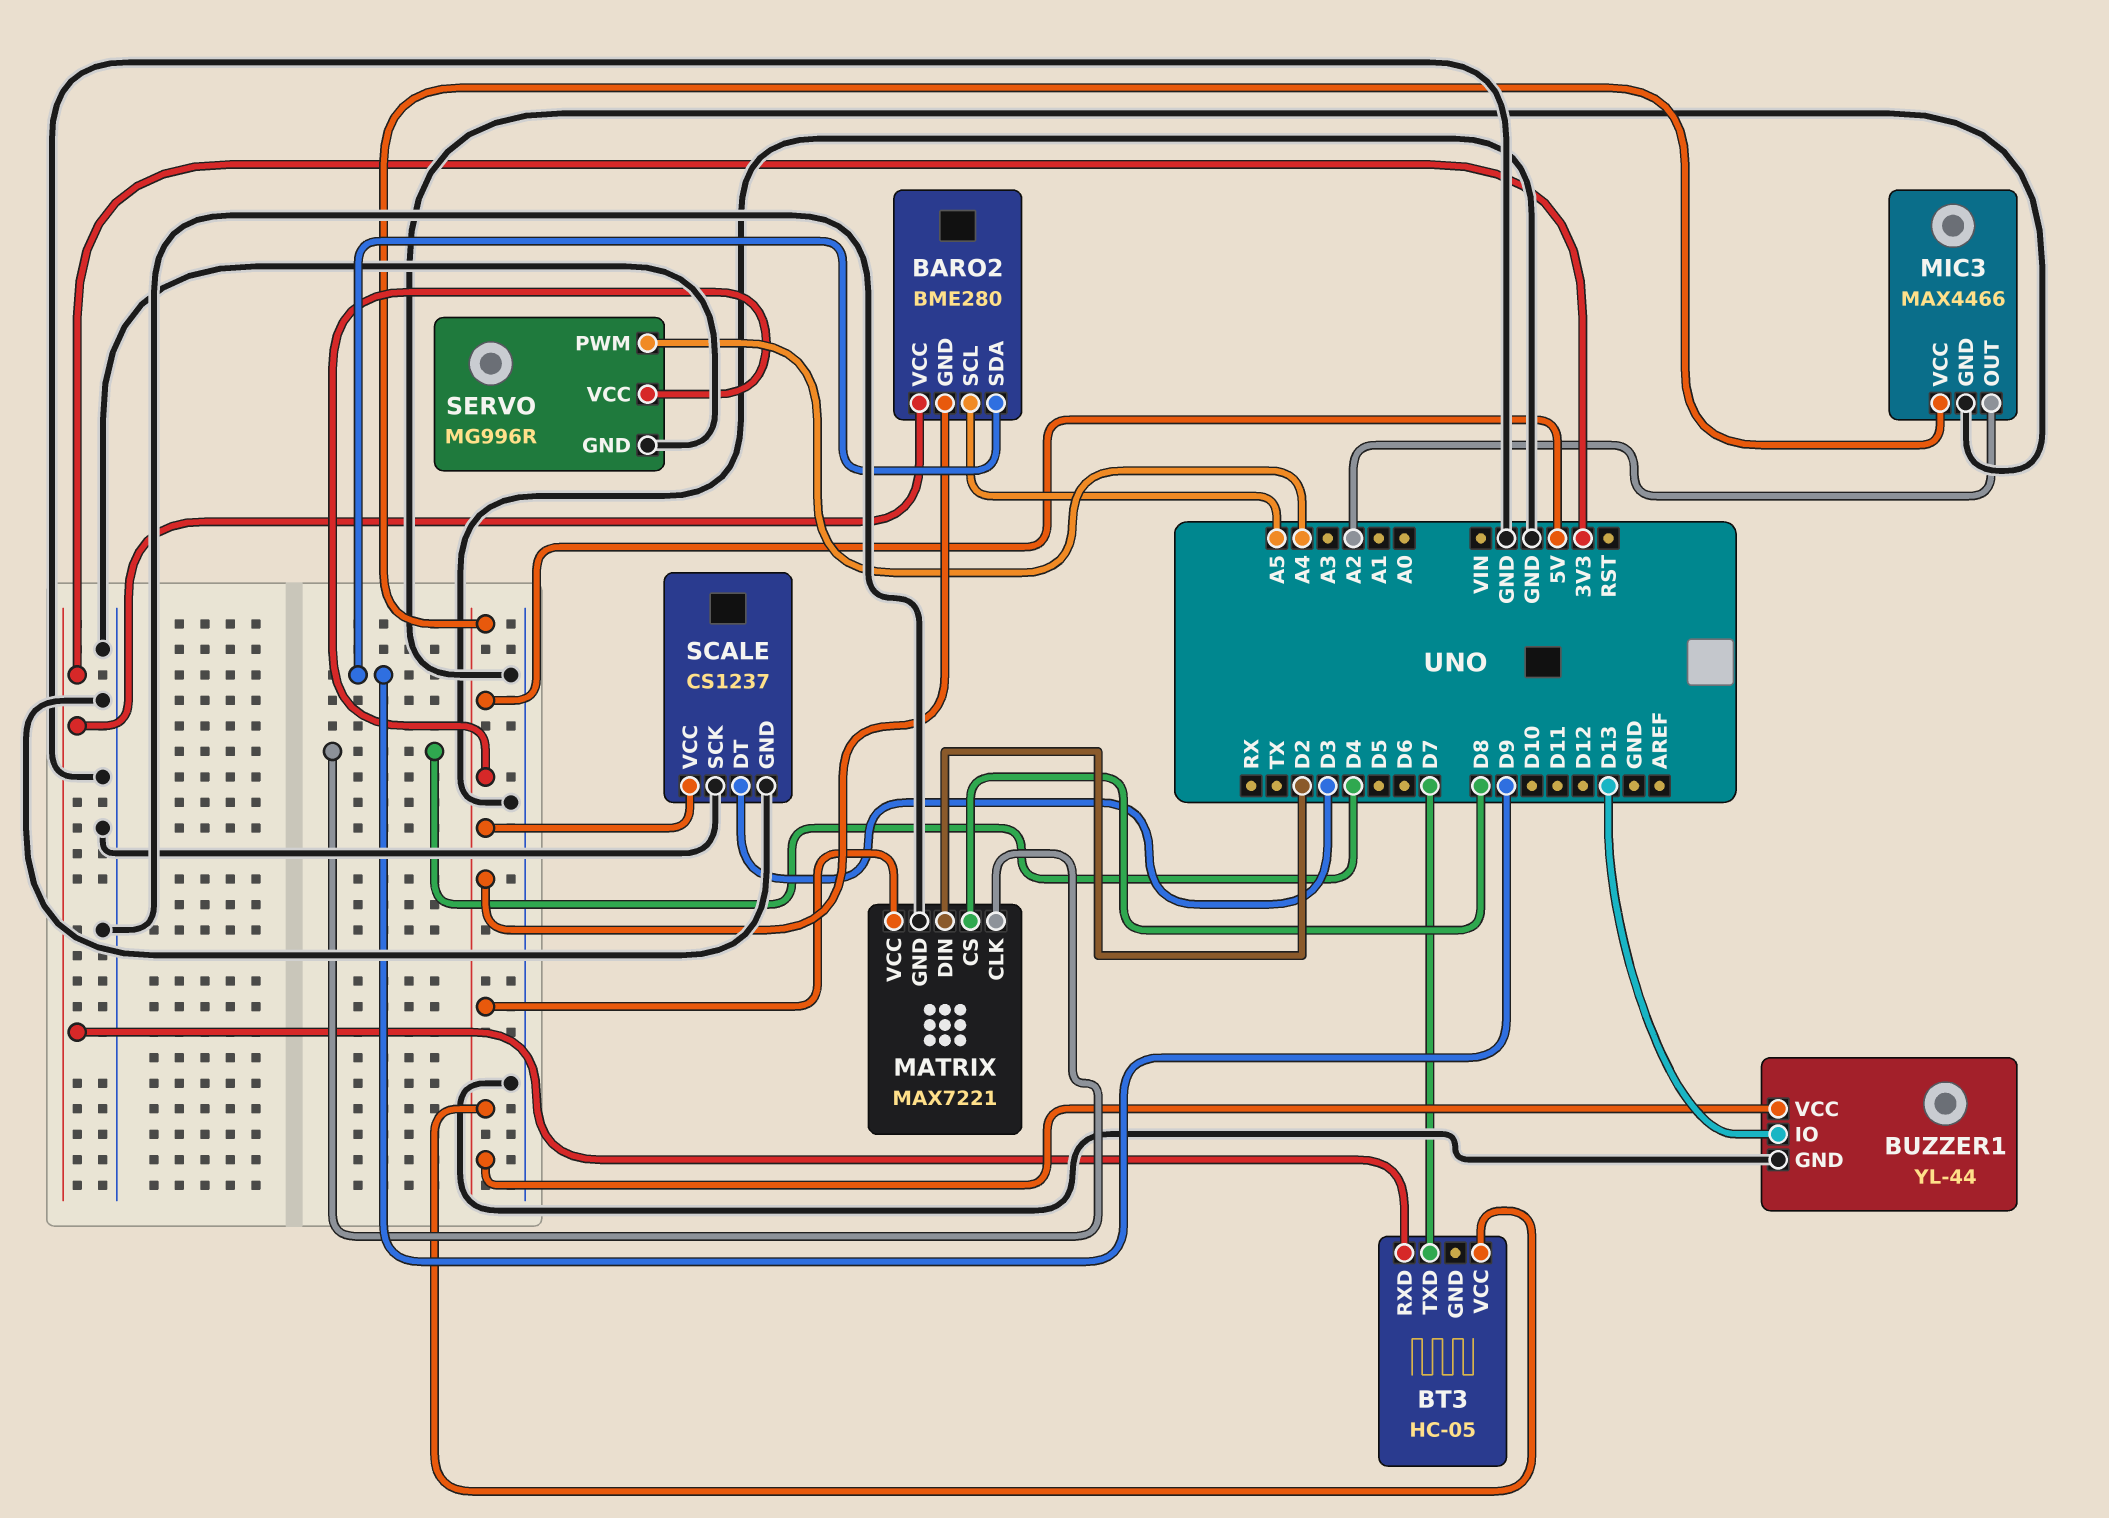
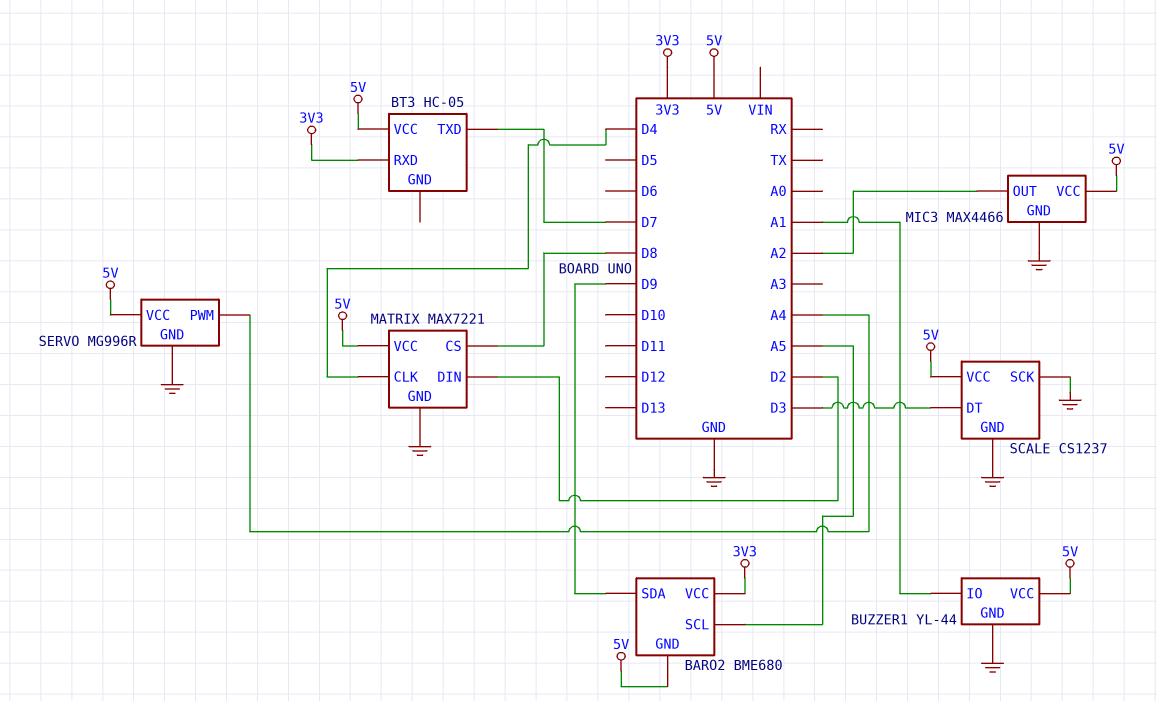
BARO2: BME280 -> BME680
BUZZER1 pin IO: D13 -> A1

